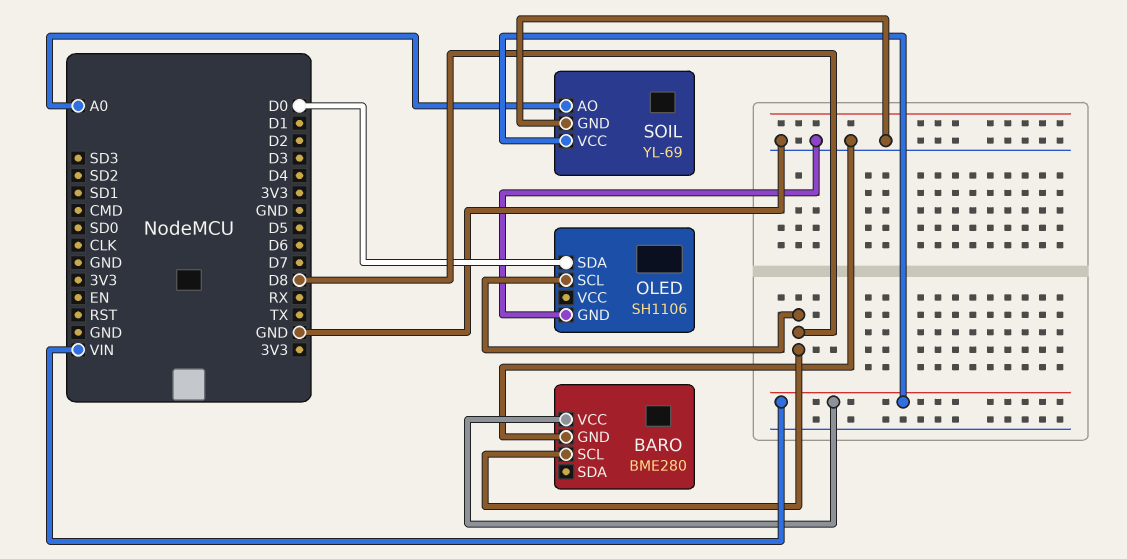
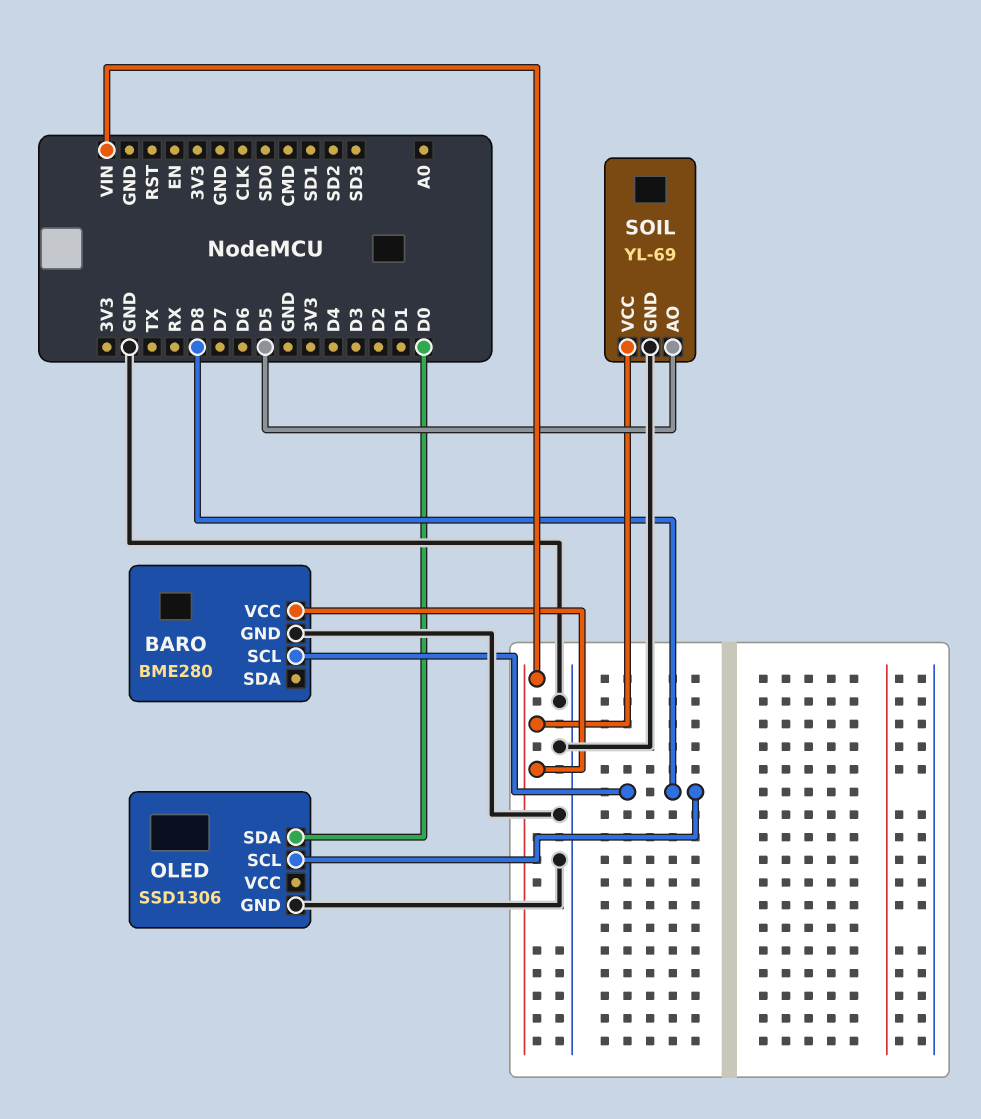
OLED: SH1106 -> SSD1306
SOIL pin AO: A0 -> D5

